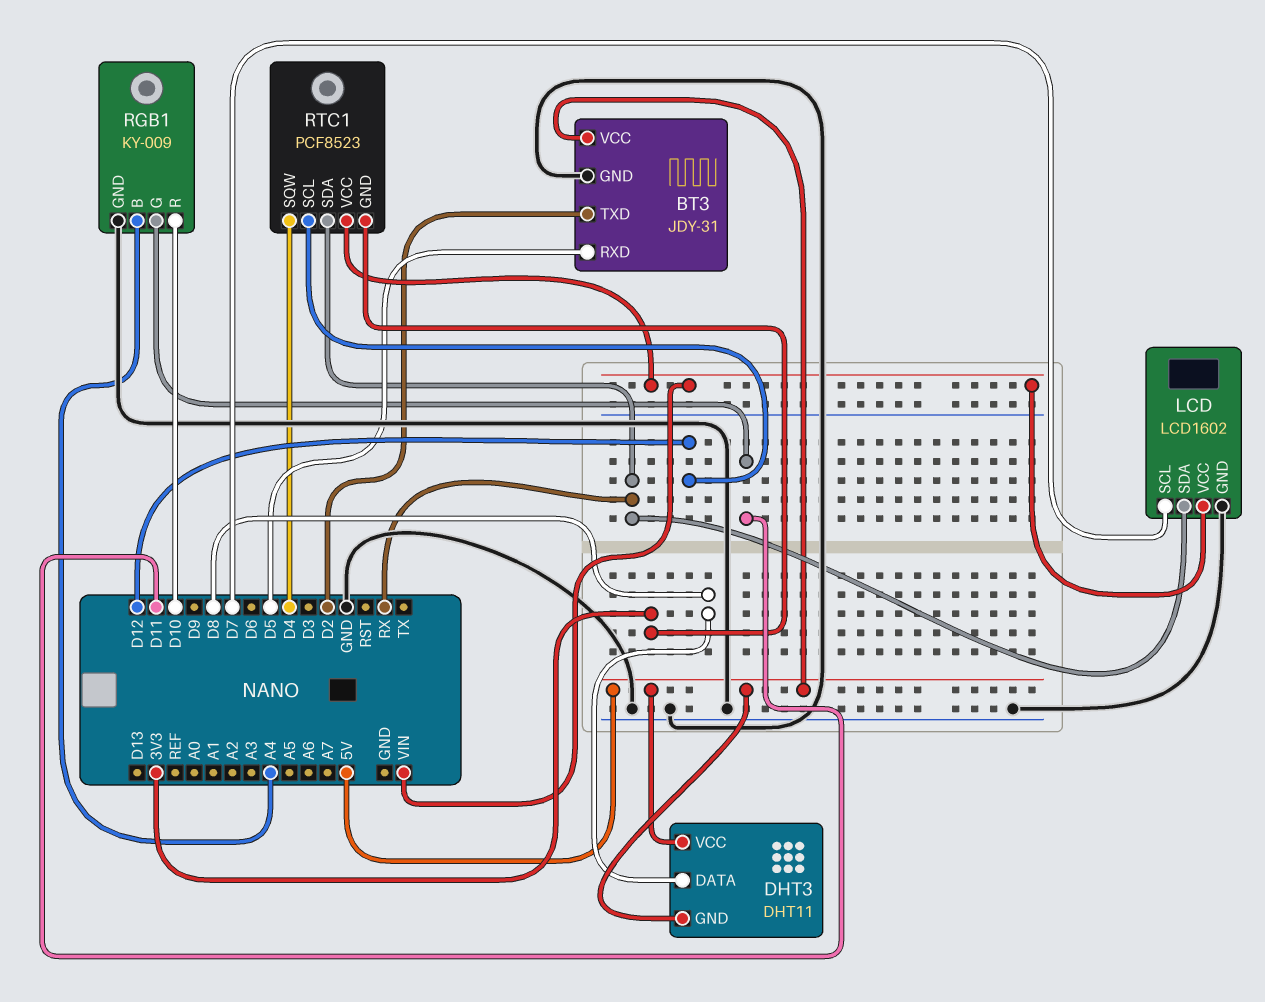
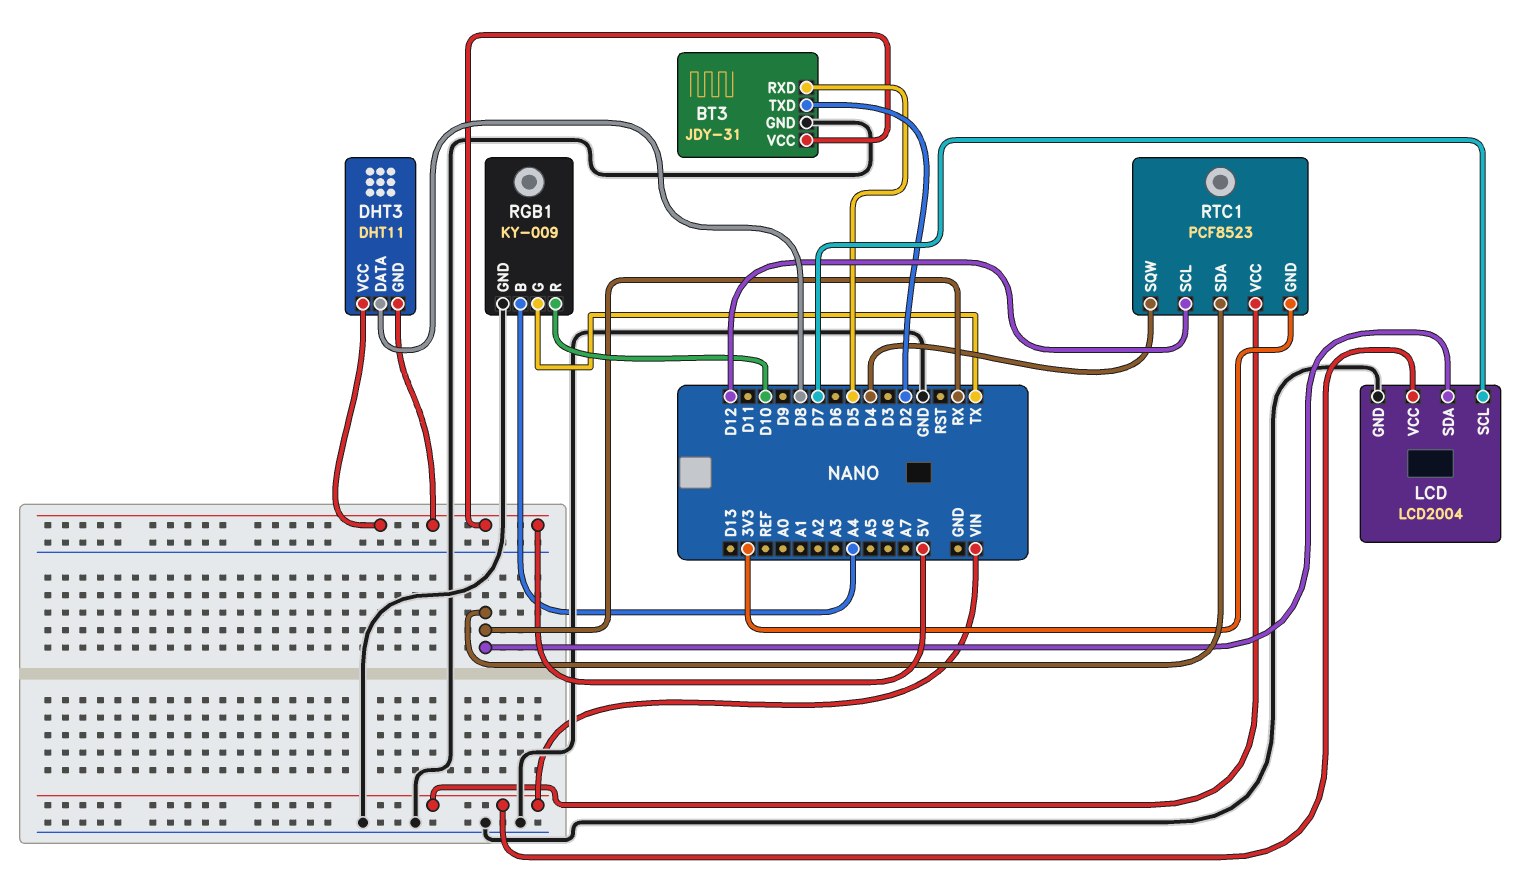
LCD: LCD1602 -> LCD2004
RGB1 pin G: D11 -> TX

